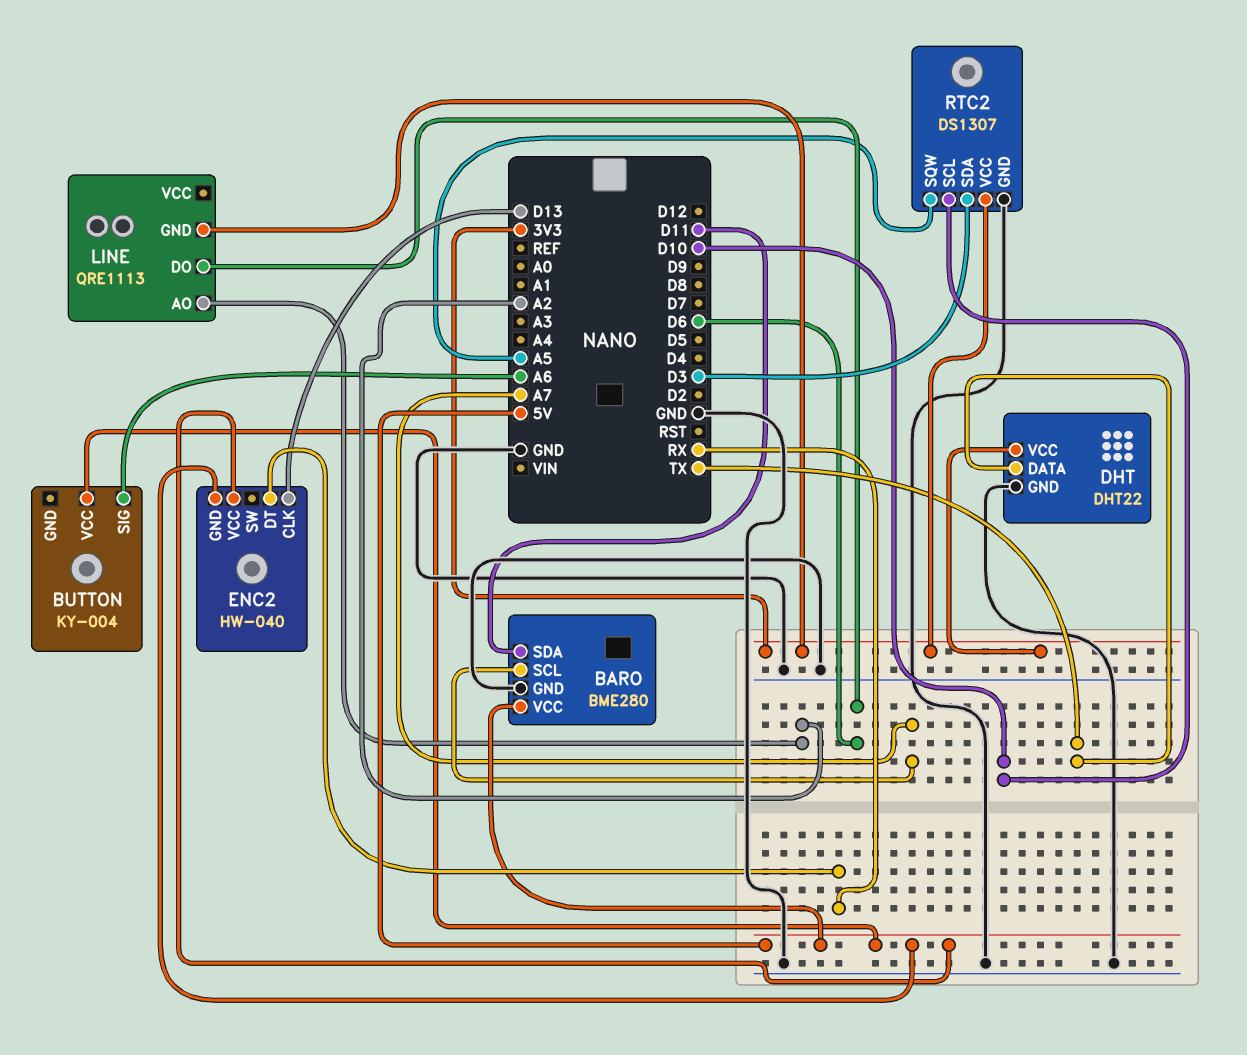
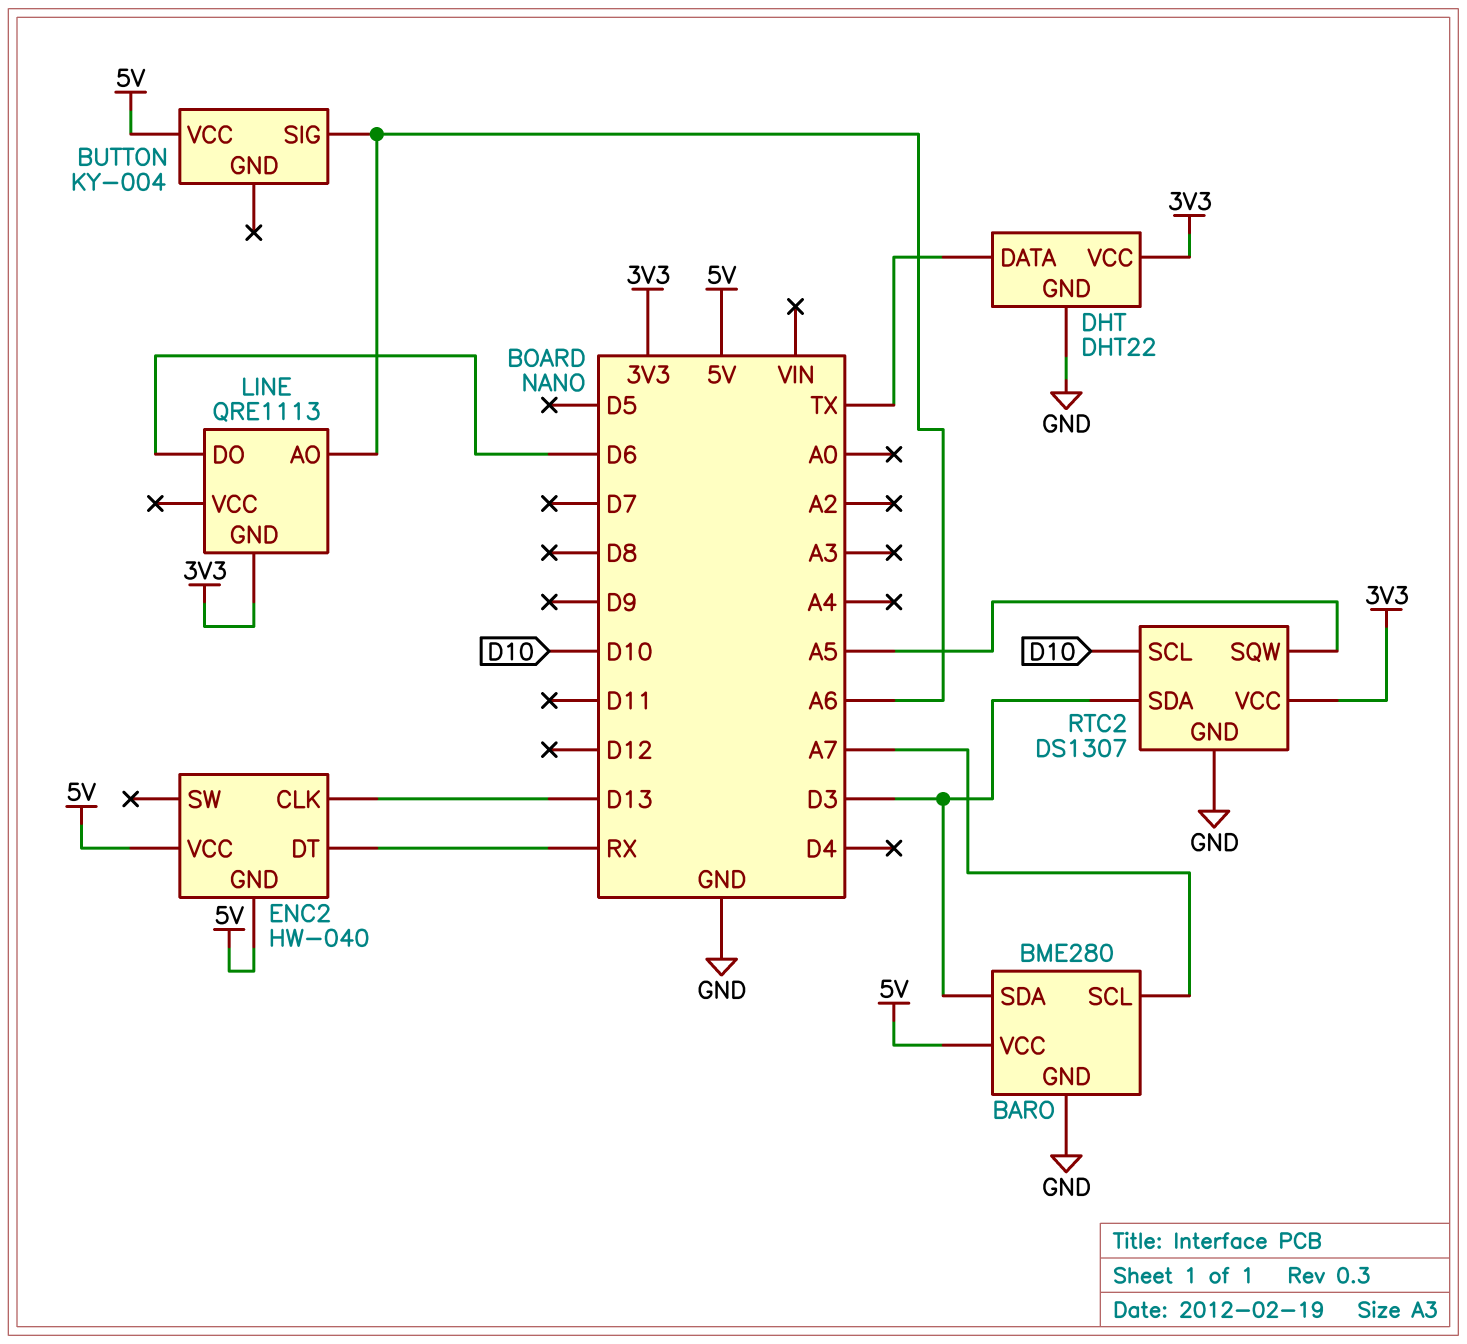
BARO pin SDA: D11 -> D3
LINE pin AO: A2 -> A6

